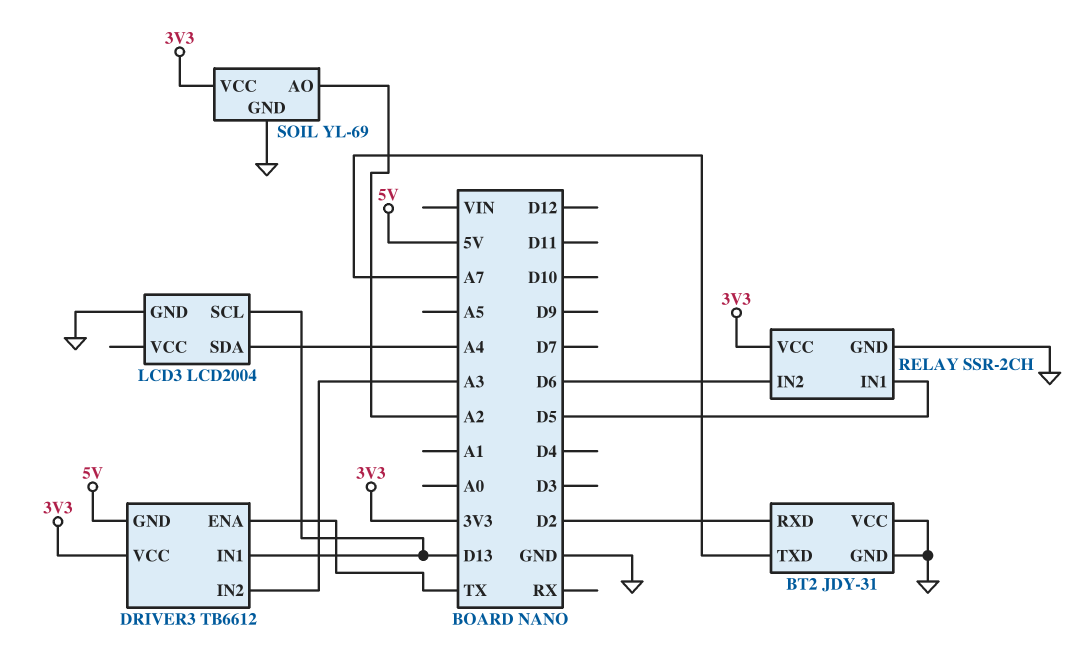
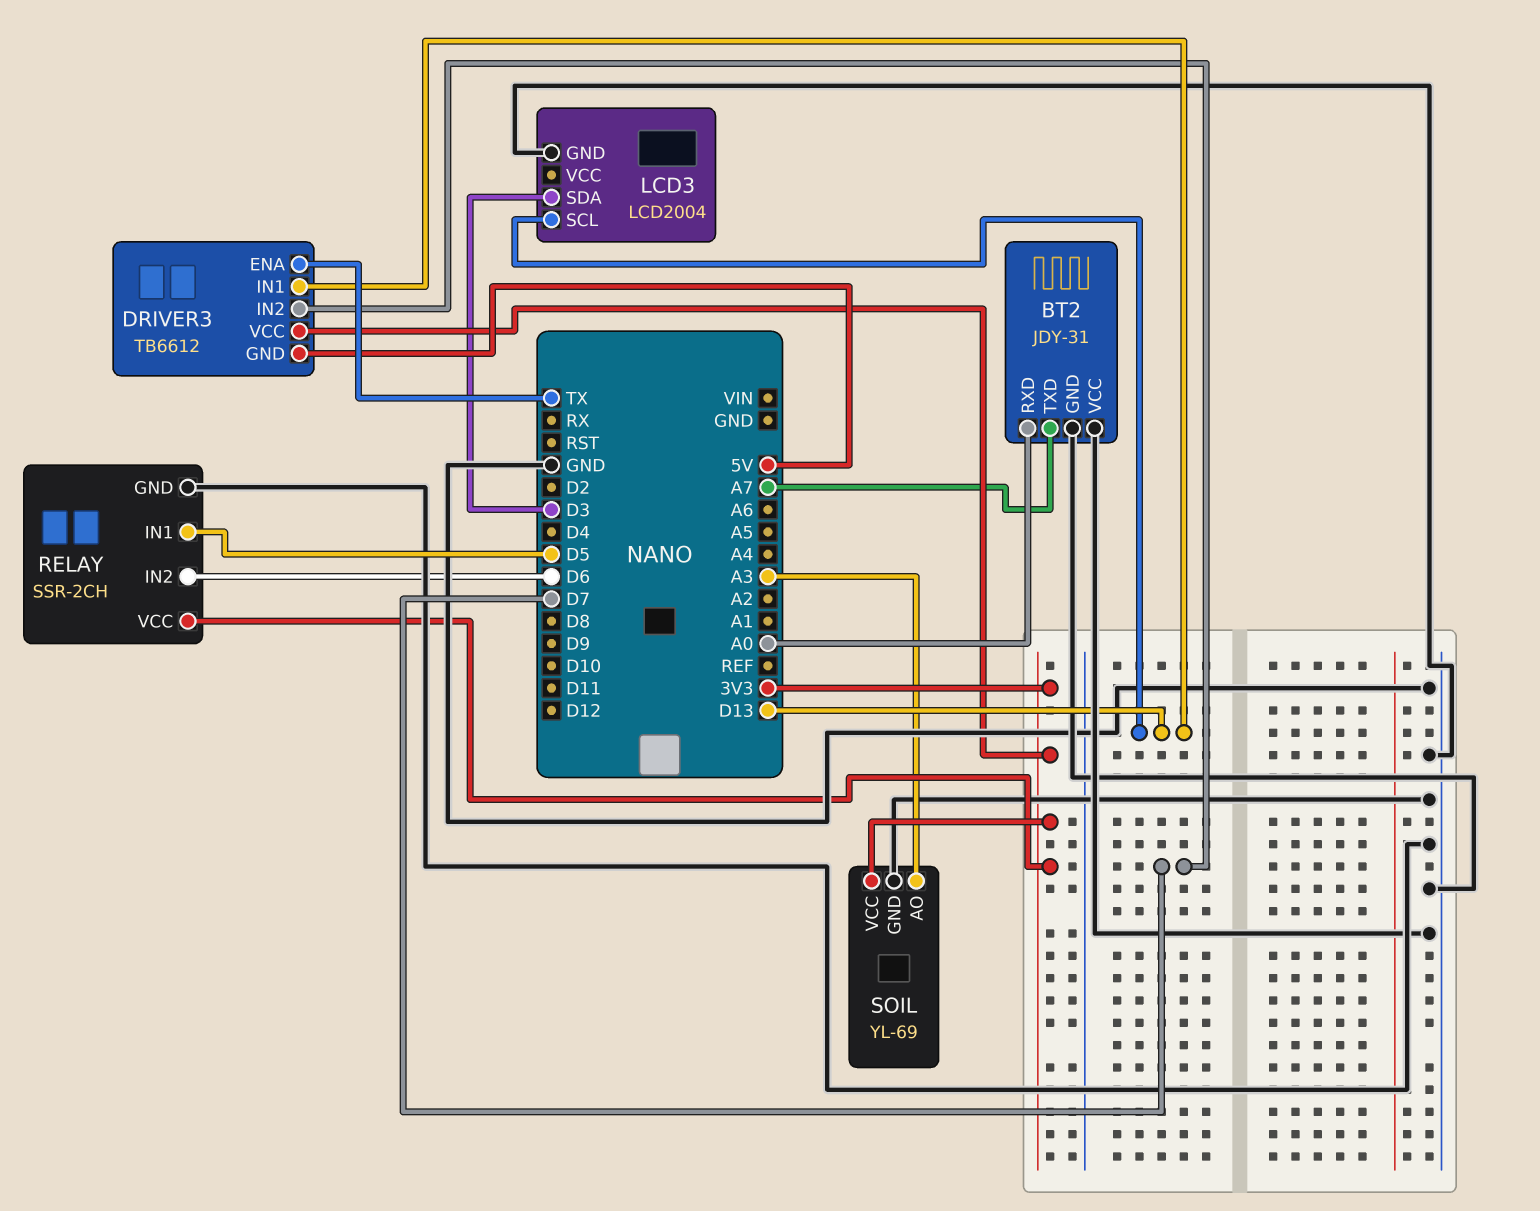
BT2 pin RXD: D2 -> A0
DRIVER3 pin IN2: A3 -> D7
LCD3 pin SDA: A4 -> D3
SOIL pin AO: A2 -> A3

